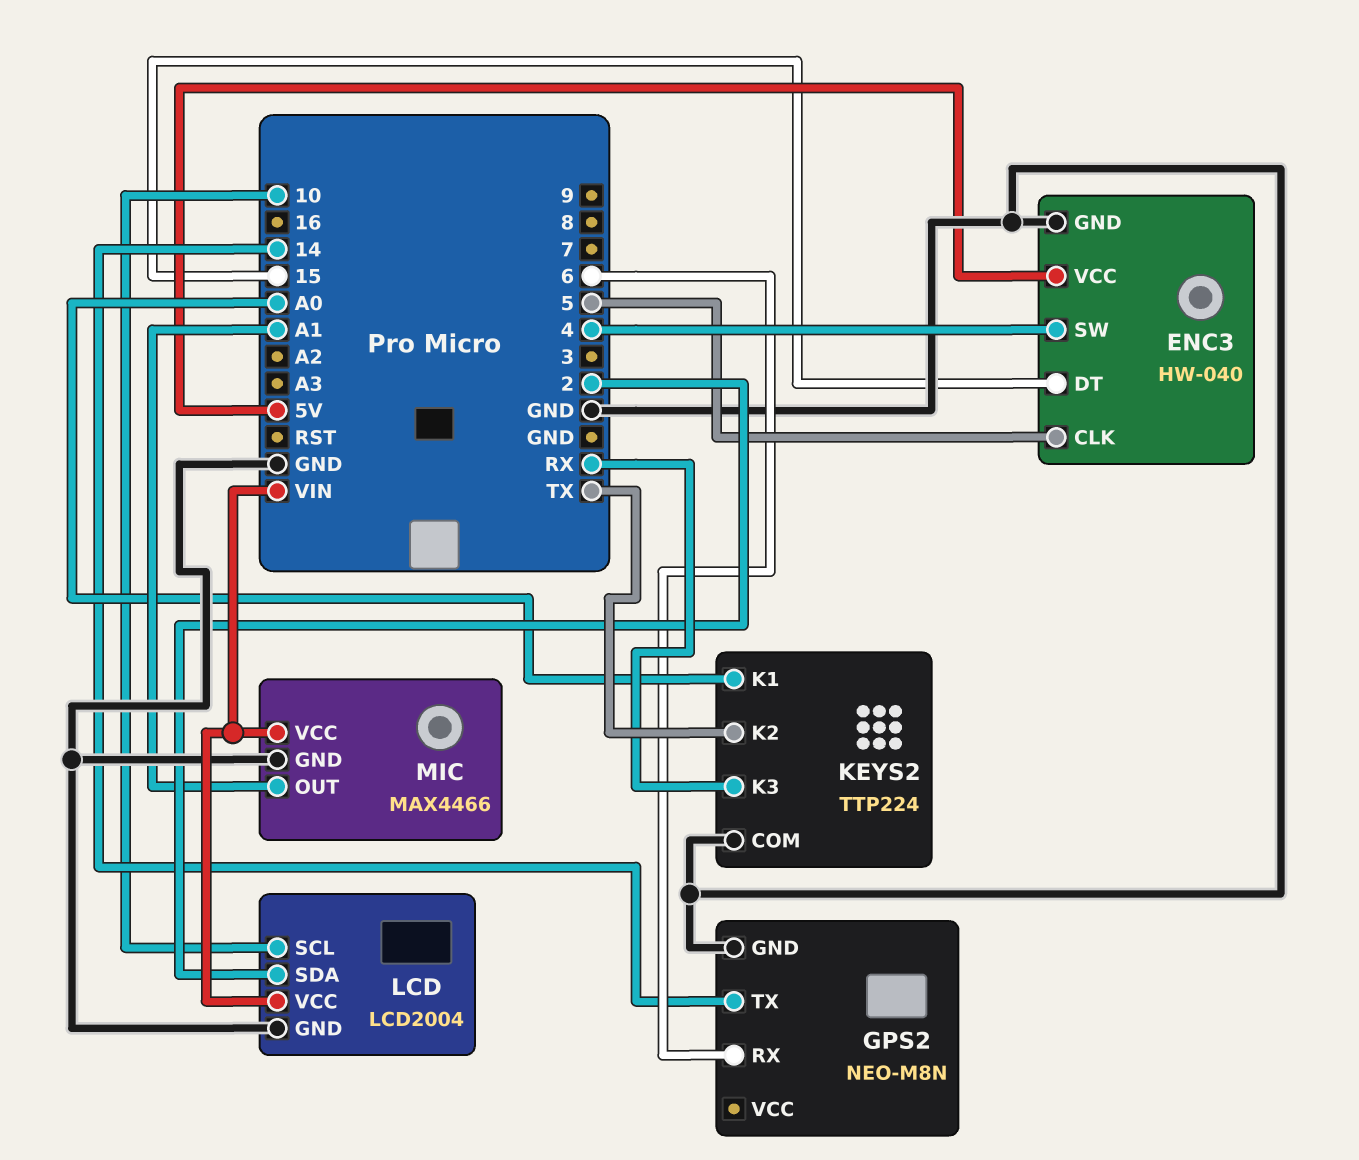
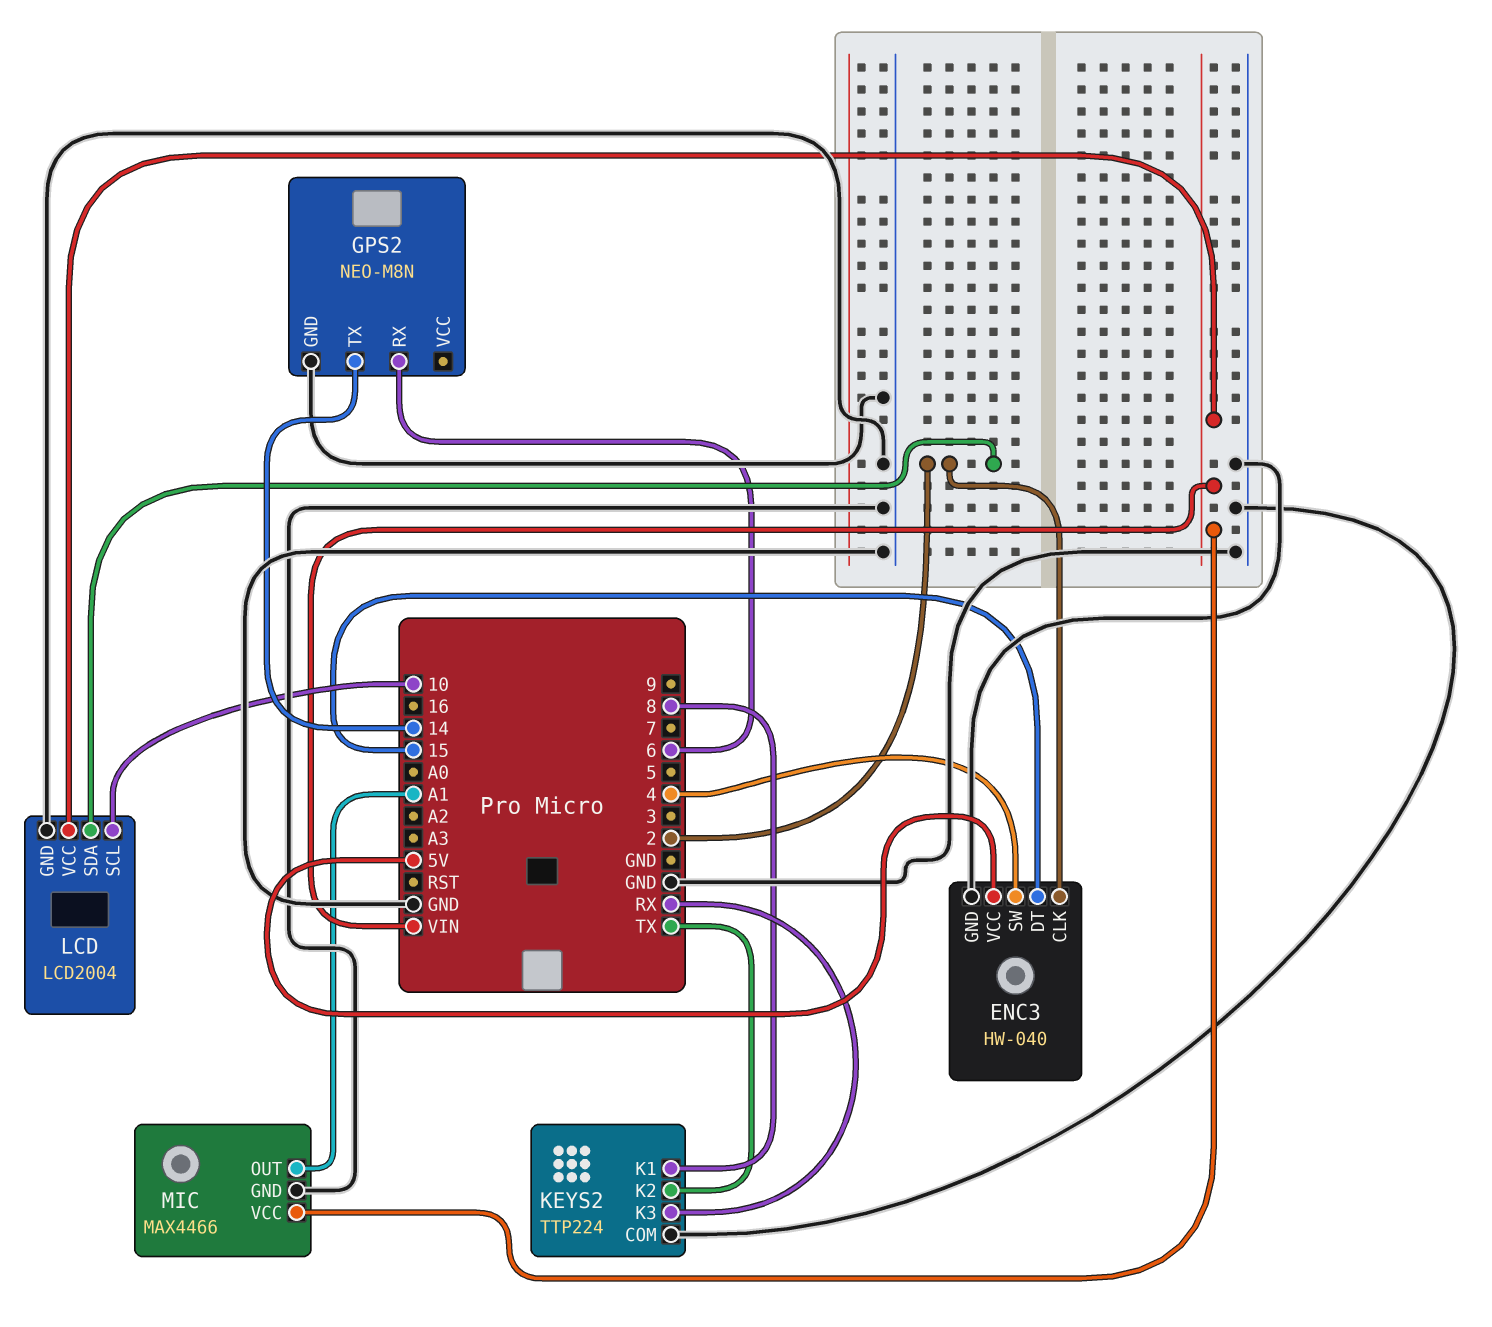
ENC3 pin CLK: 5 -> 2
KEYS2 pin K1: A0 -> 8

